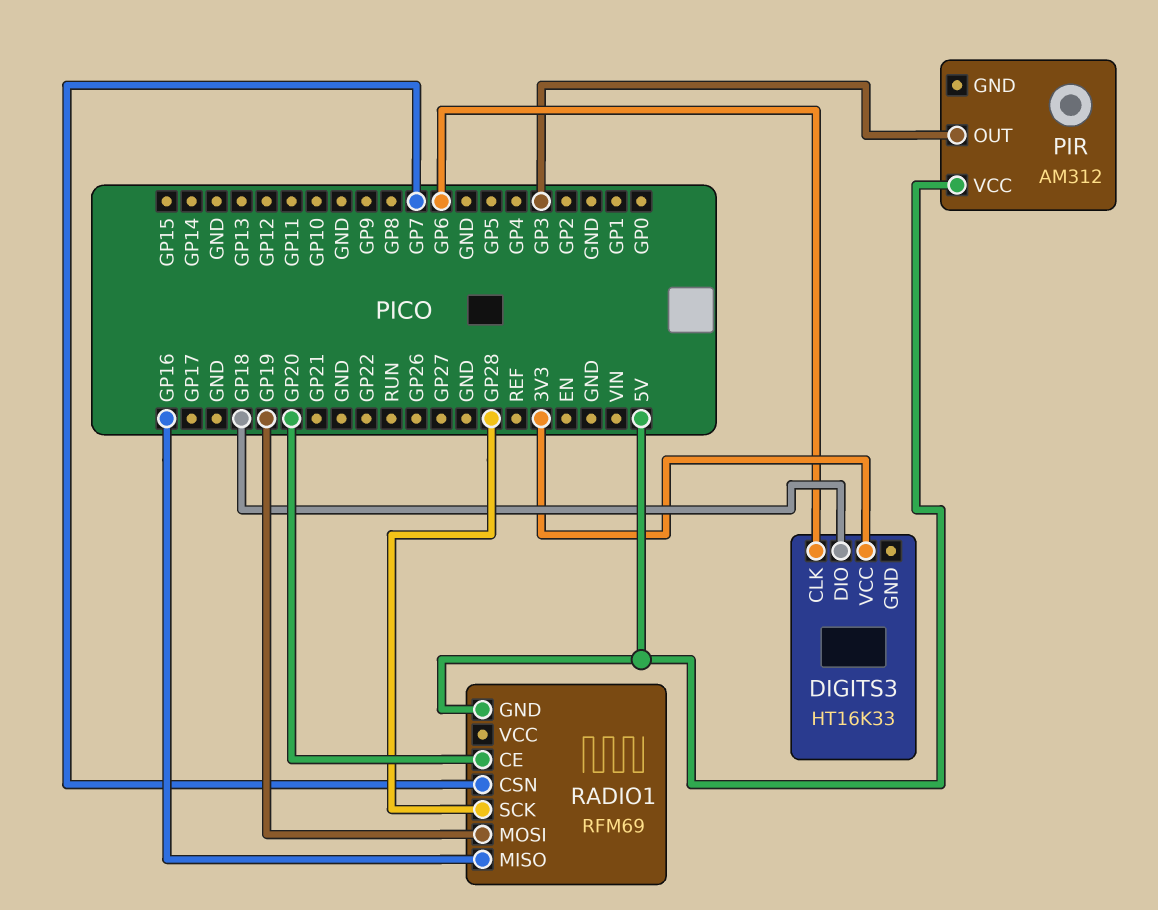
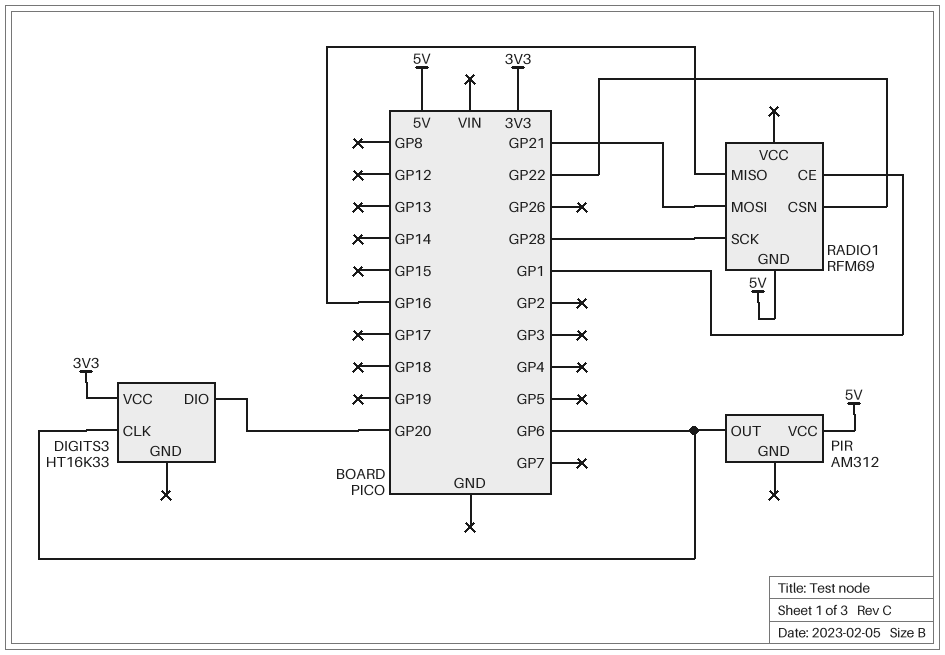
DIGITS3 pin DIO: GP18 -> GP20
PIR pin OUT: GP3 -> GP6
RADIO1 pin CE: GP20 -> GP1
RADIO1 pin CSN: GP7 -> GP22
RADIO1 pin MOSI: GP19 -> GP21

